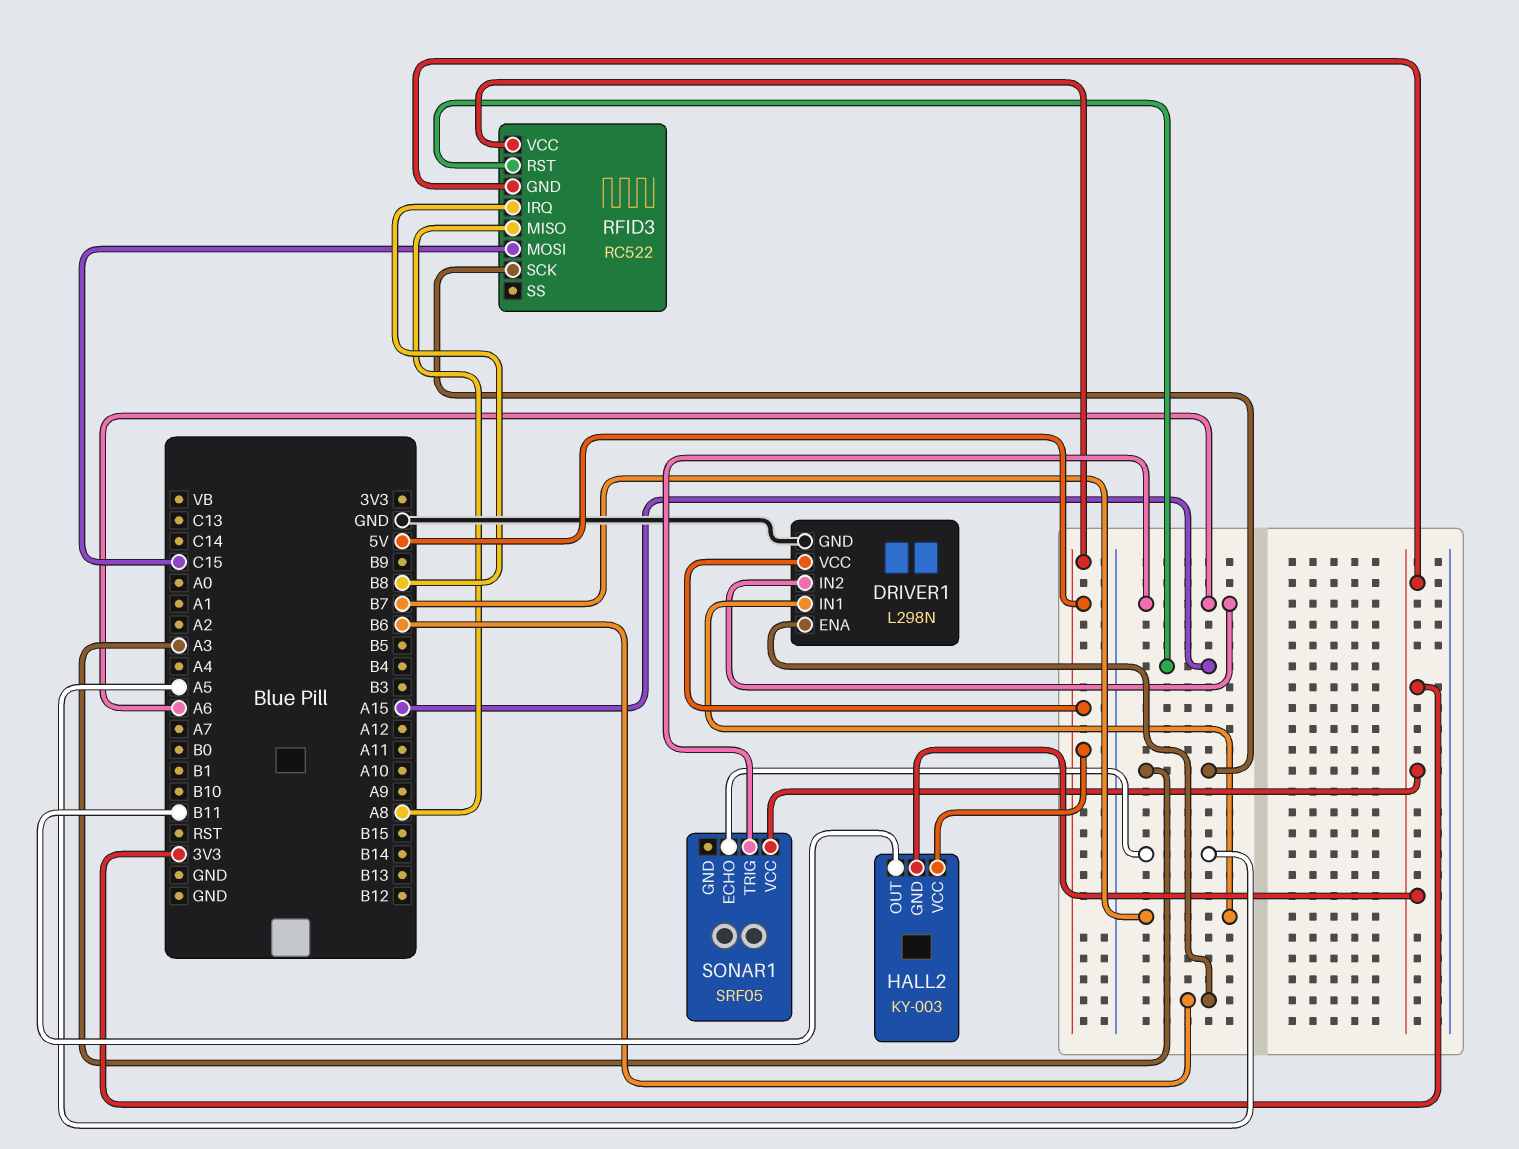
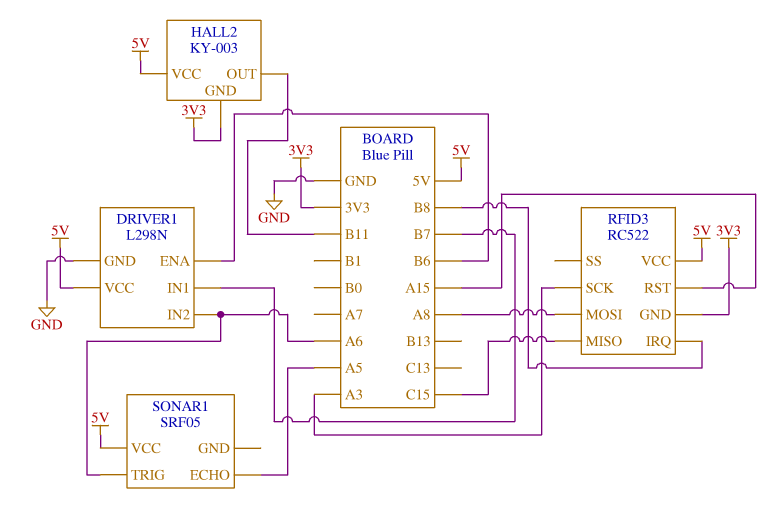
RFID3 pin MISO: A8 -> C15
RFID3 pin MOSI: C15 -> A8
SONAR1 pin VCC: 3V3 -> 5V

